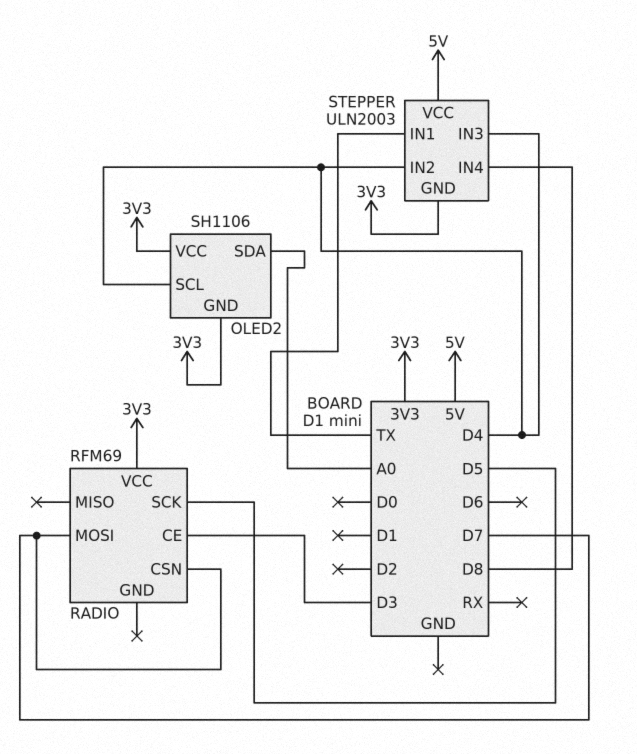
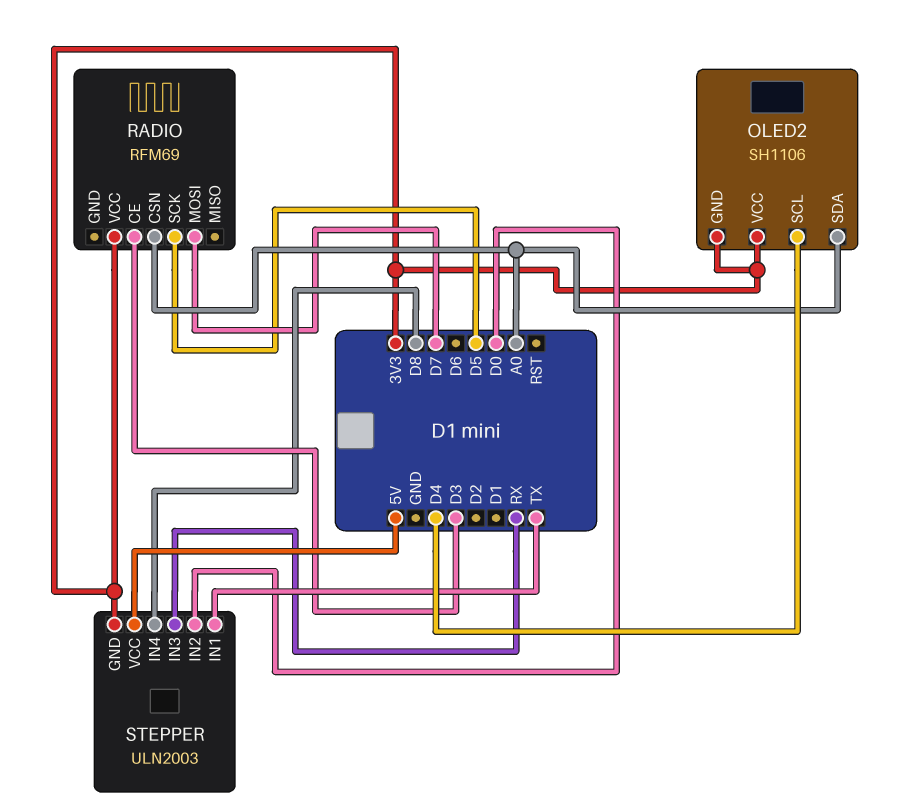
RADIO pin CSN: D7 -> A0
STEPPER pin IN2: D4 -> D0
STEPPER pin IN3: D4 -> RX

